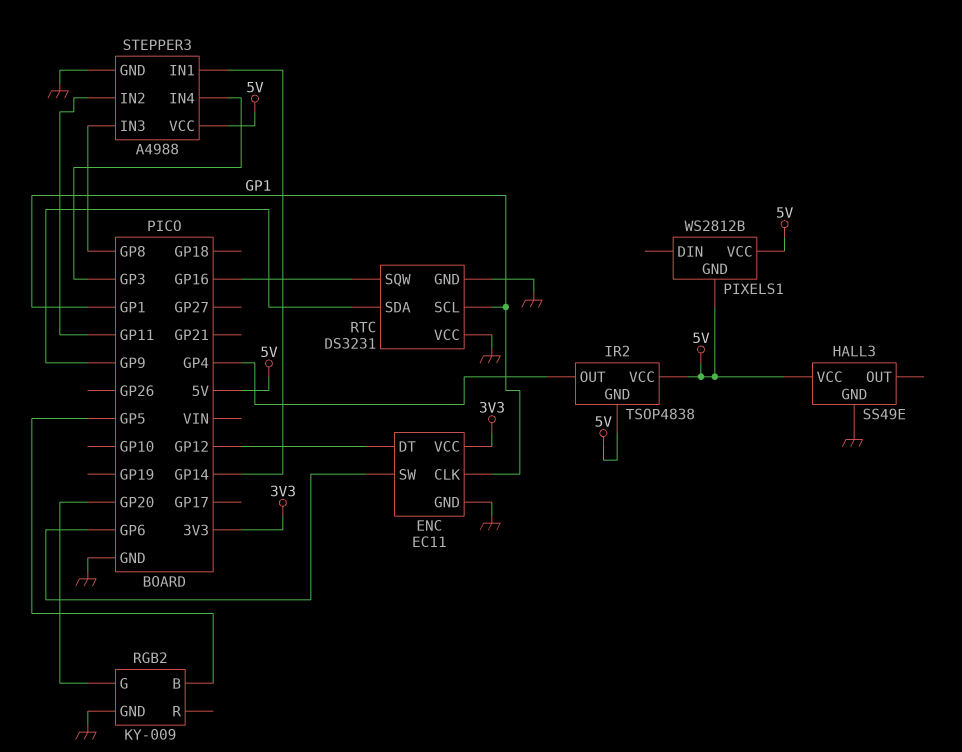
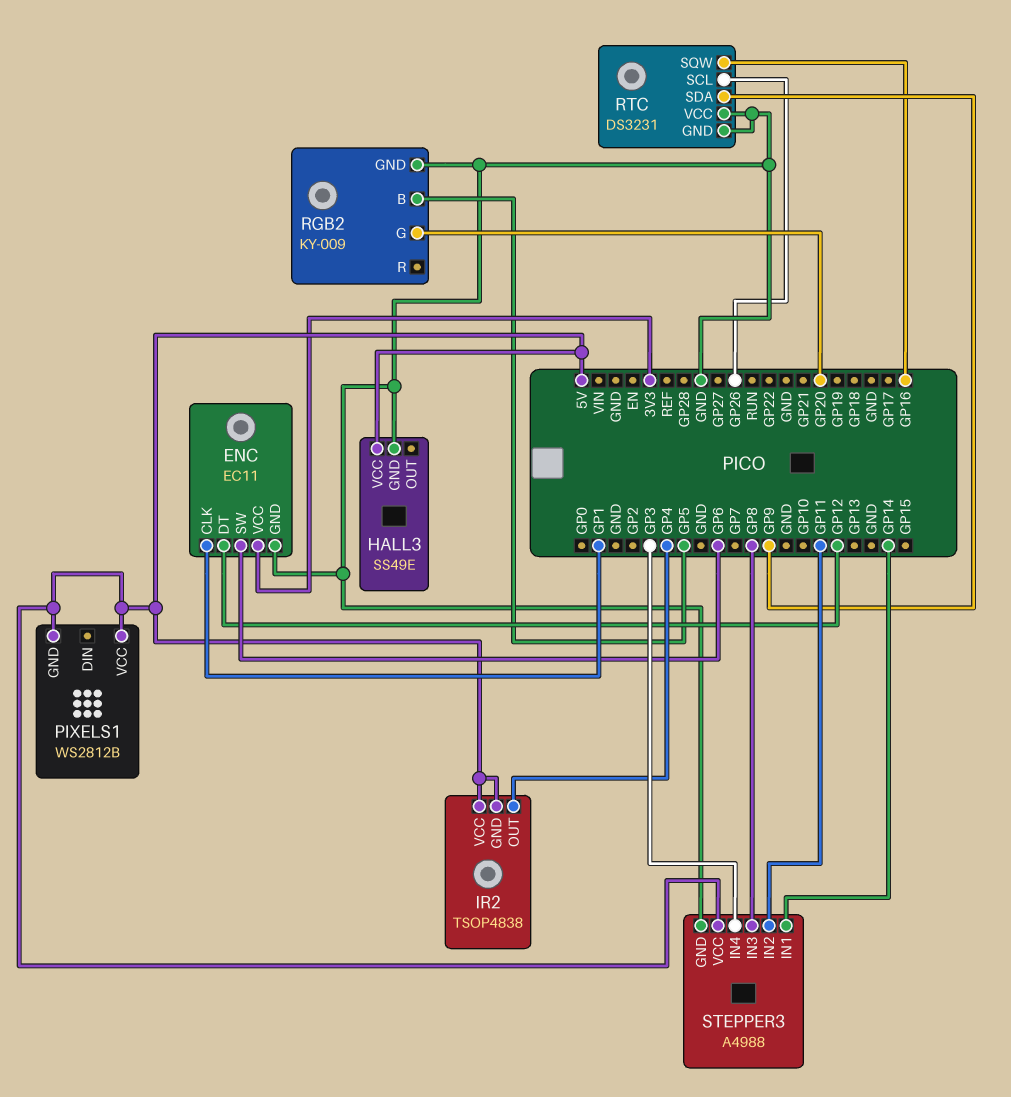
RTC pin SCL: GP1 -> GP26

